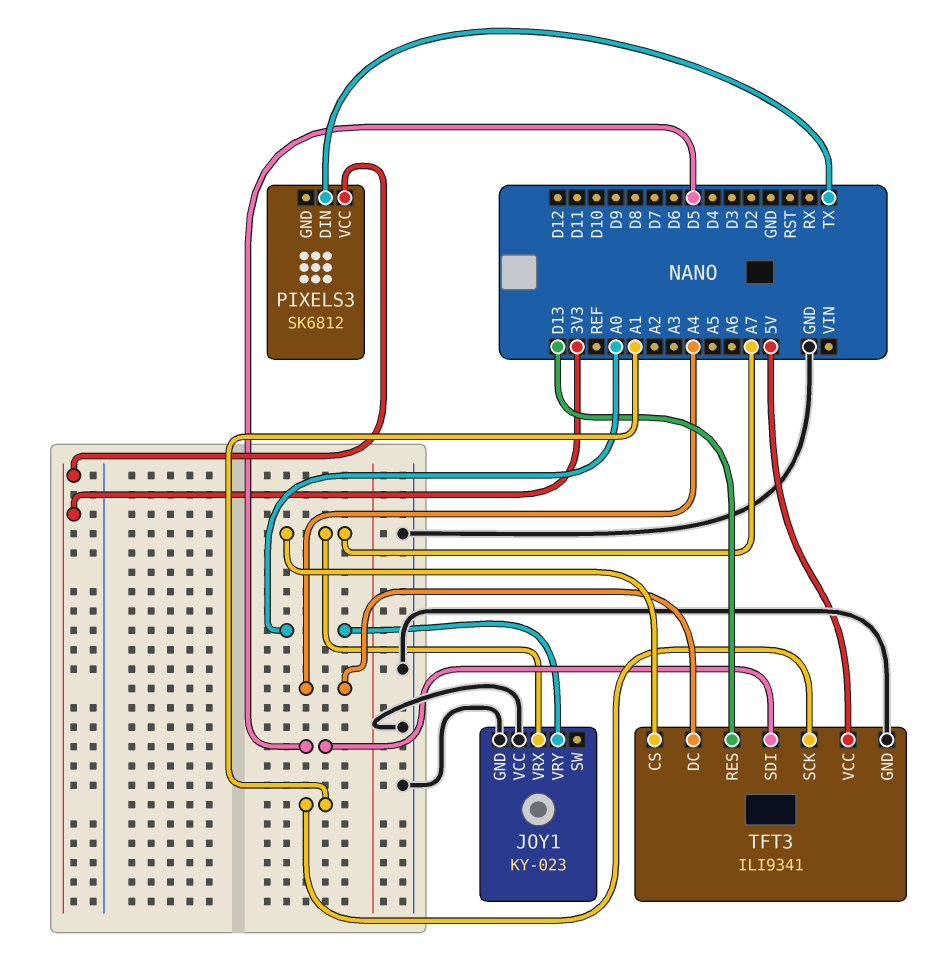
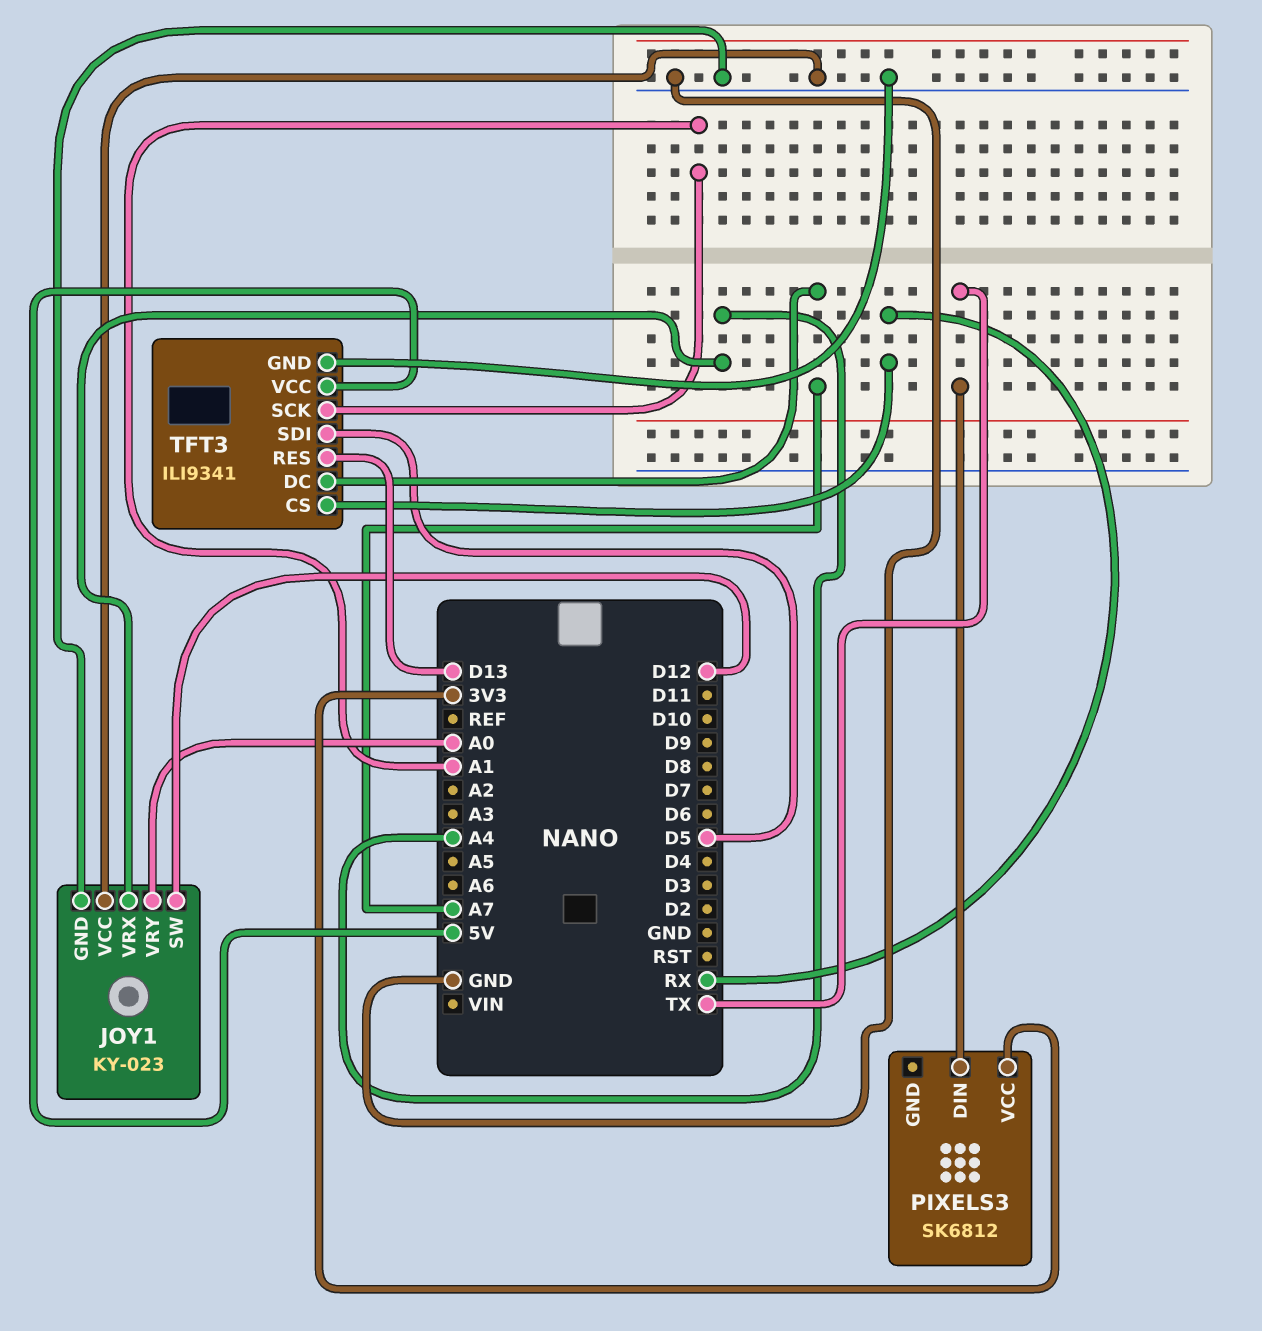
JOY1 pin SW: none -> D12
JOY1 pin VRX: A7 -> A4
TFT3 pin CS: A7 -> RX
TFT3 pin DC: A4 -> A7

